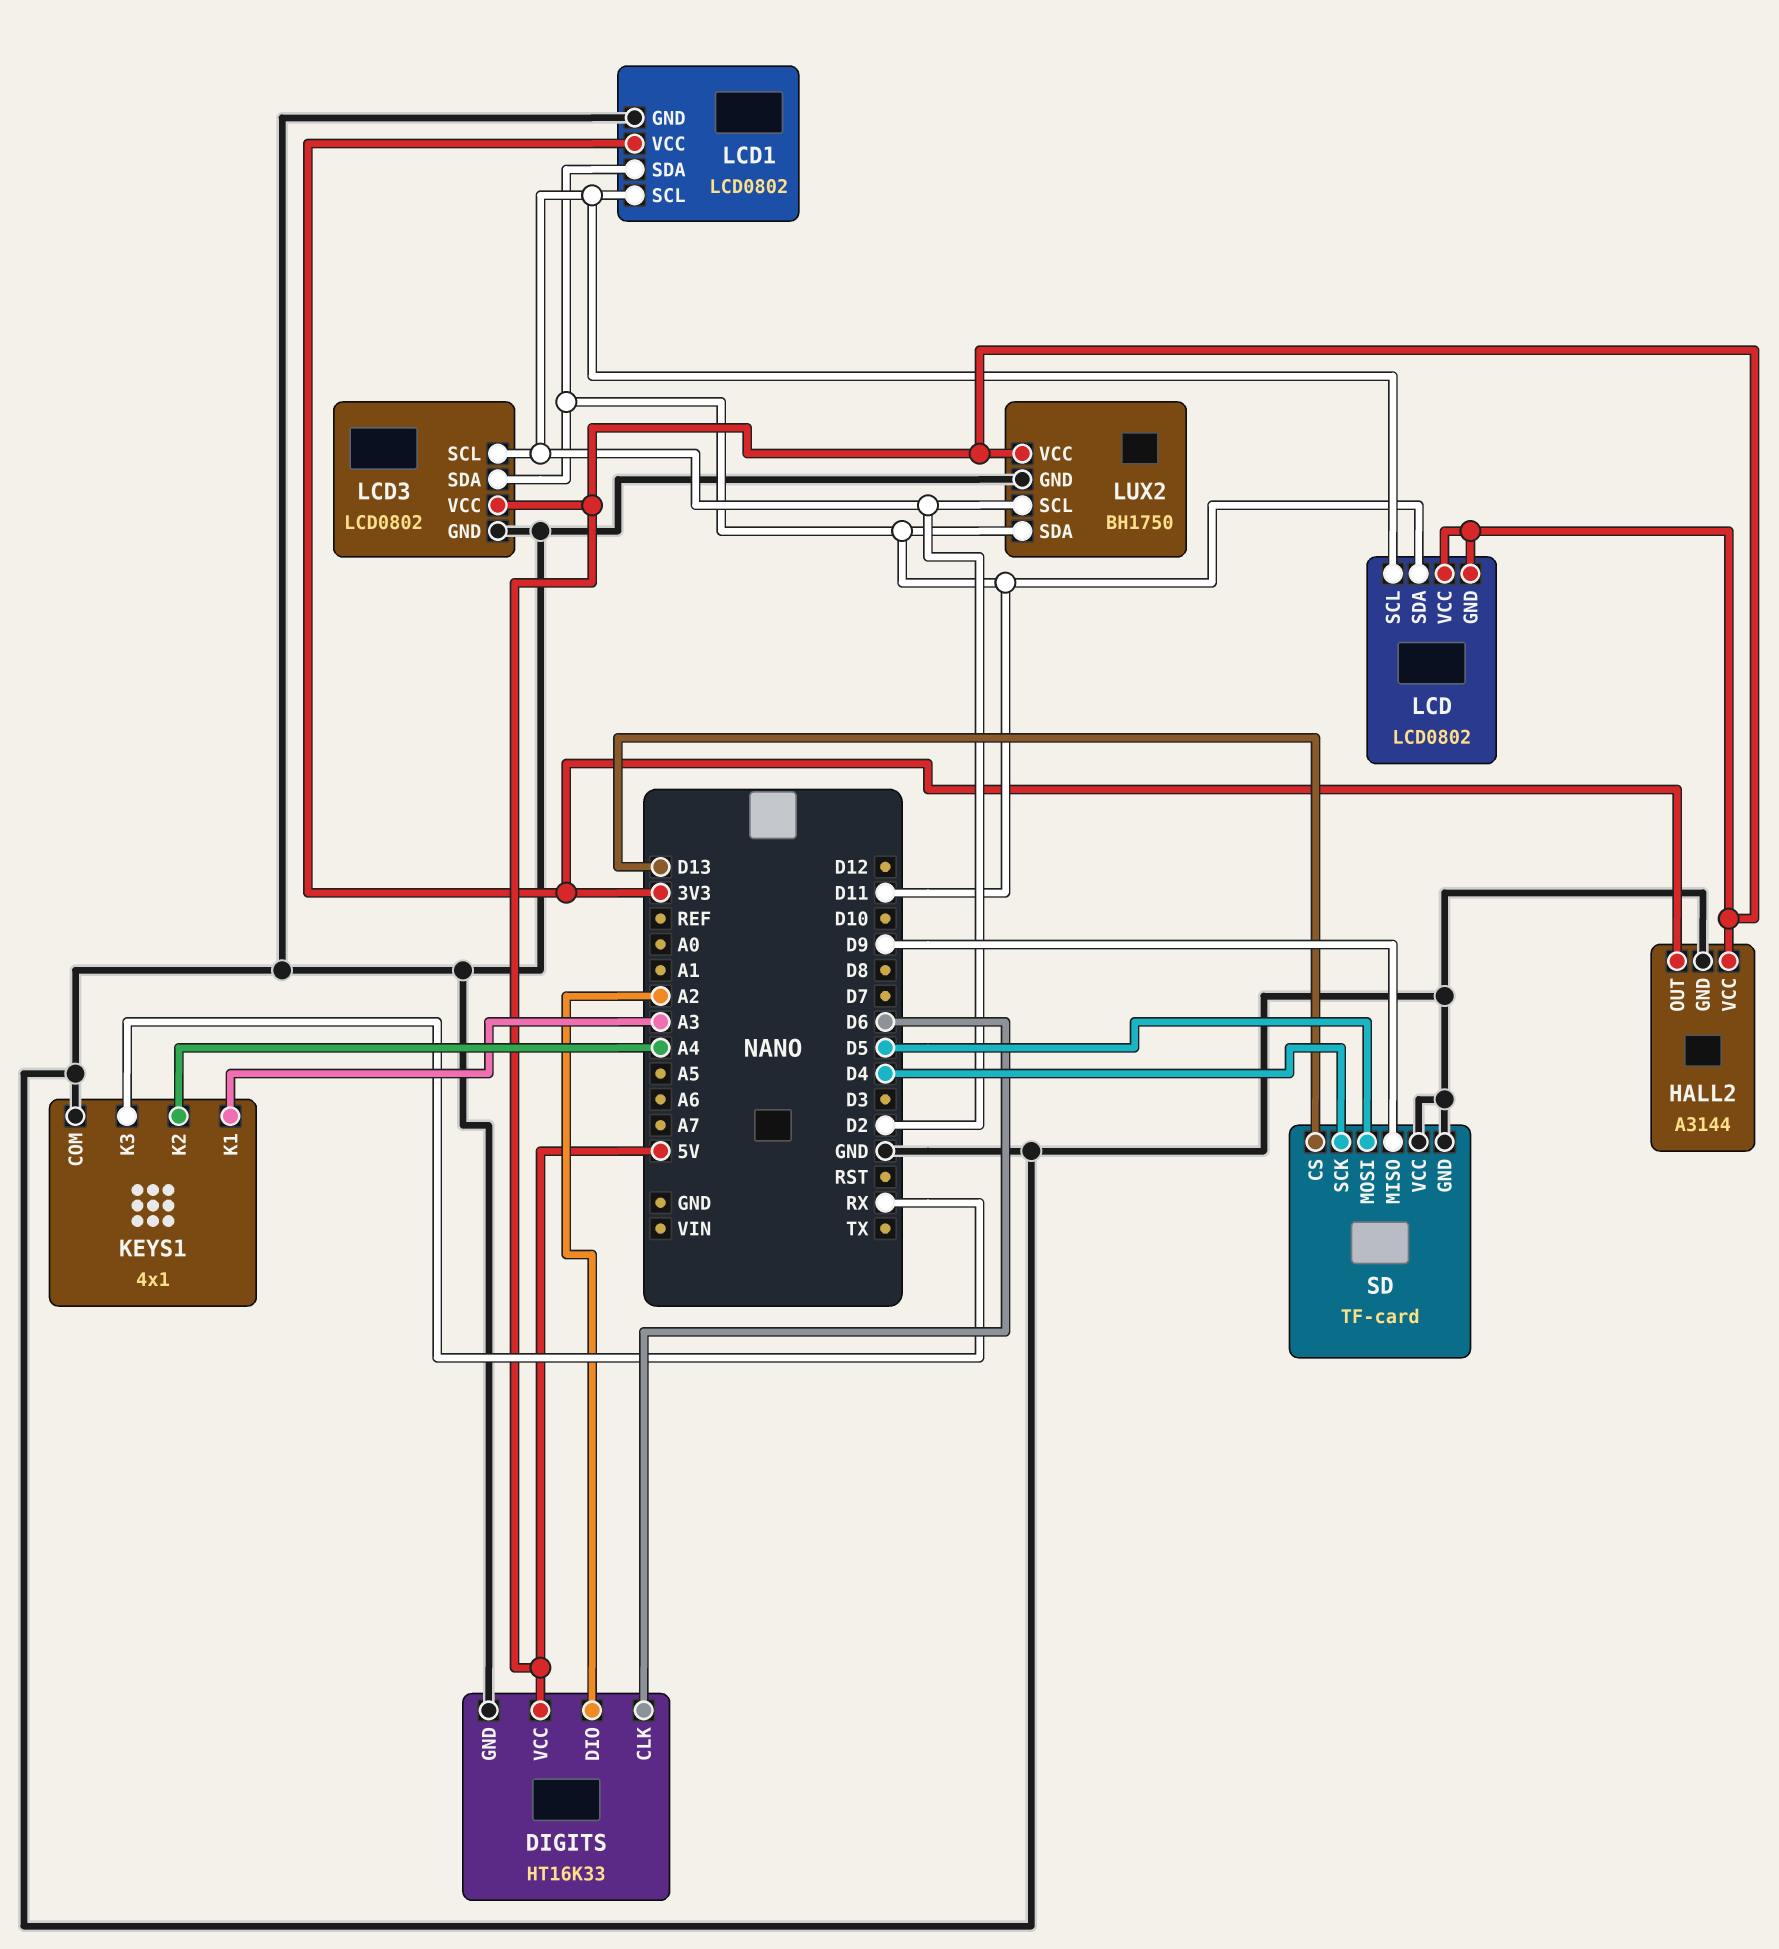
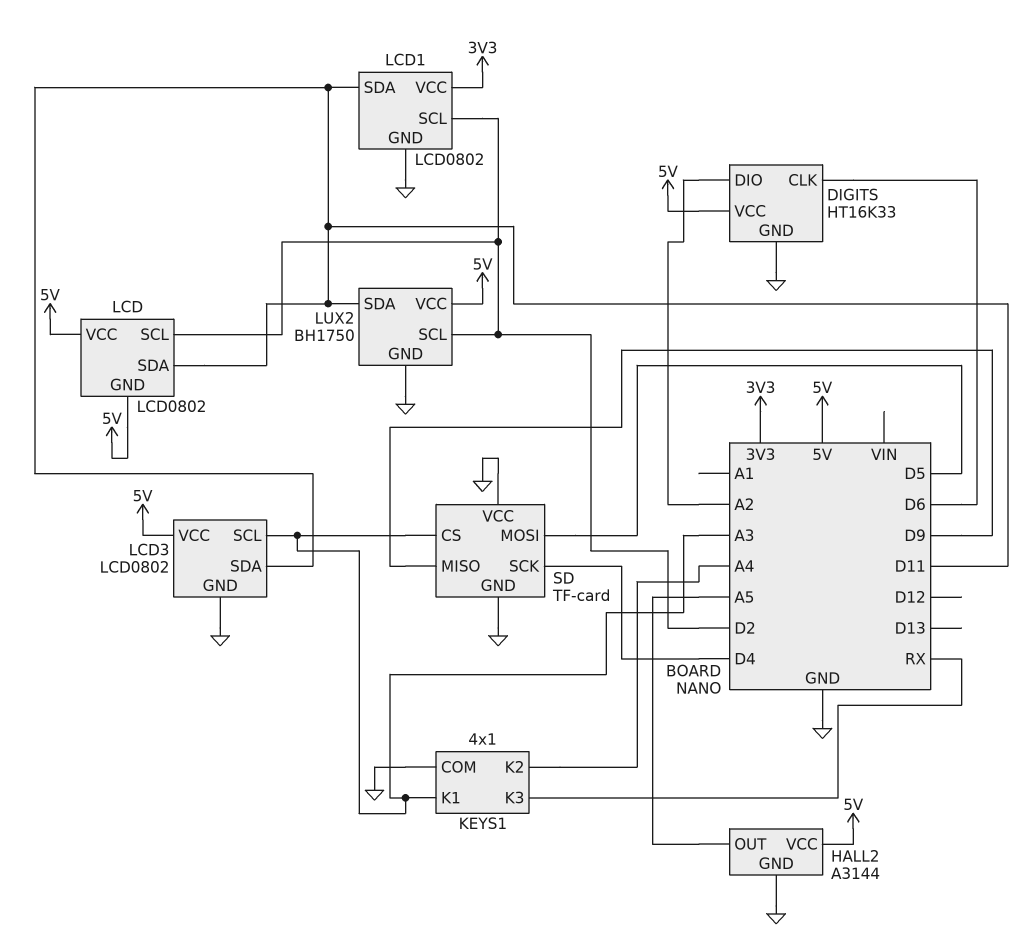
HALL2 pin OUT: 3V3 -> A5
LCD3 pin SCL: D2 -> A3
SD pin CS: D13 -> A3

